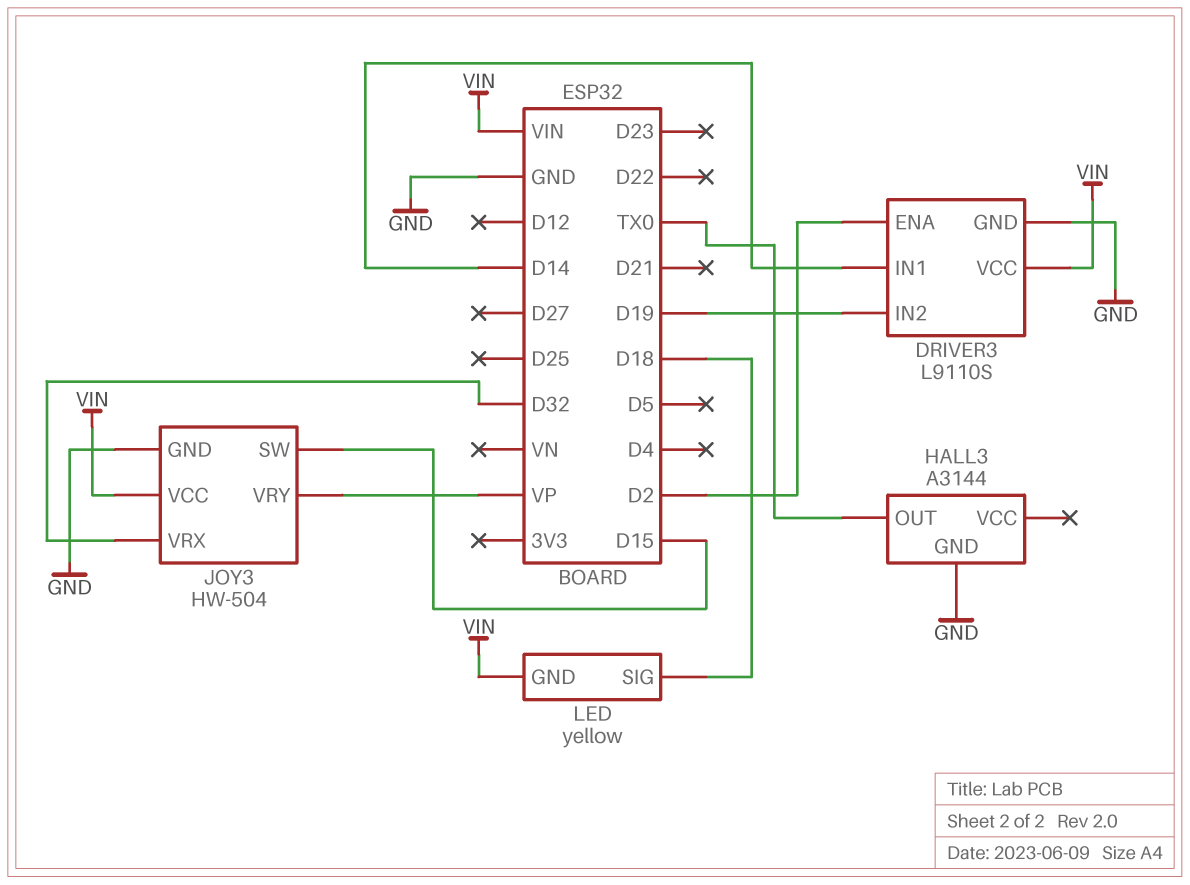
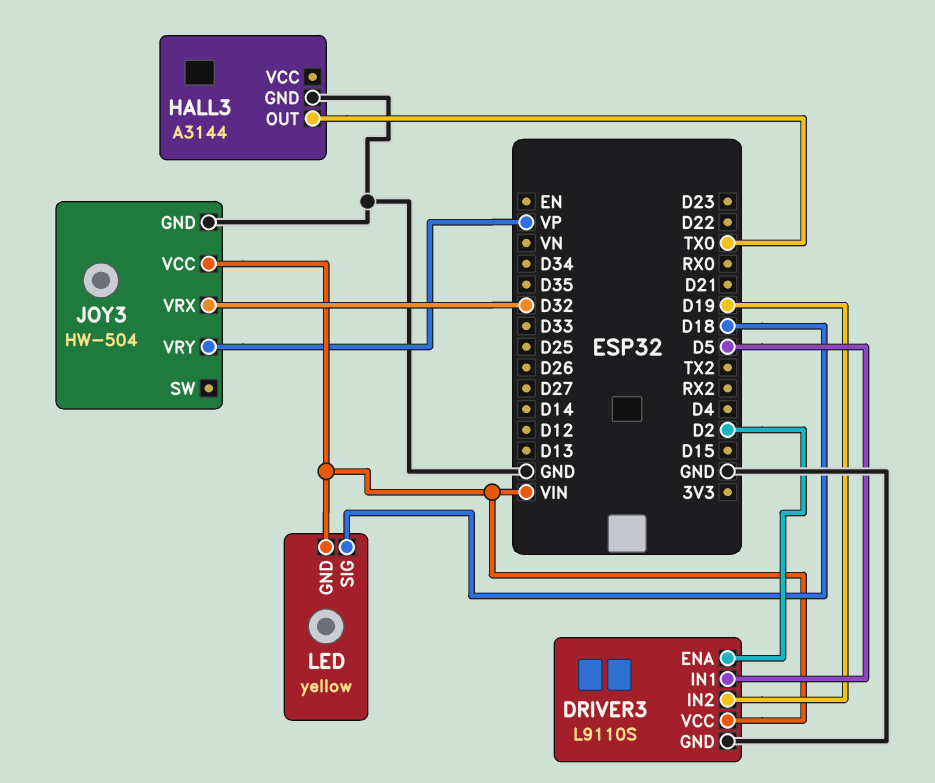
DRIVER3 pin IN1: D14 -> D5
JOY3 pin SW: D15 -> none

